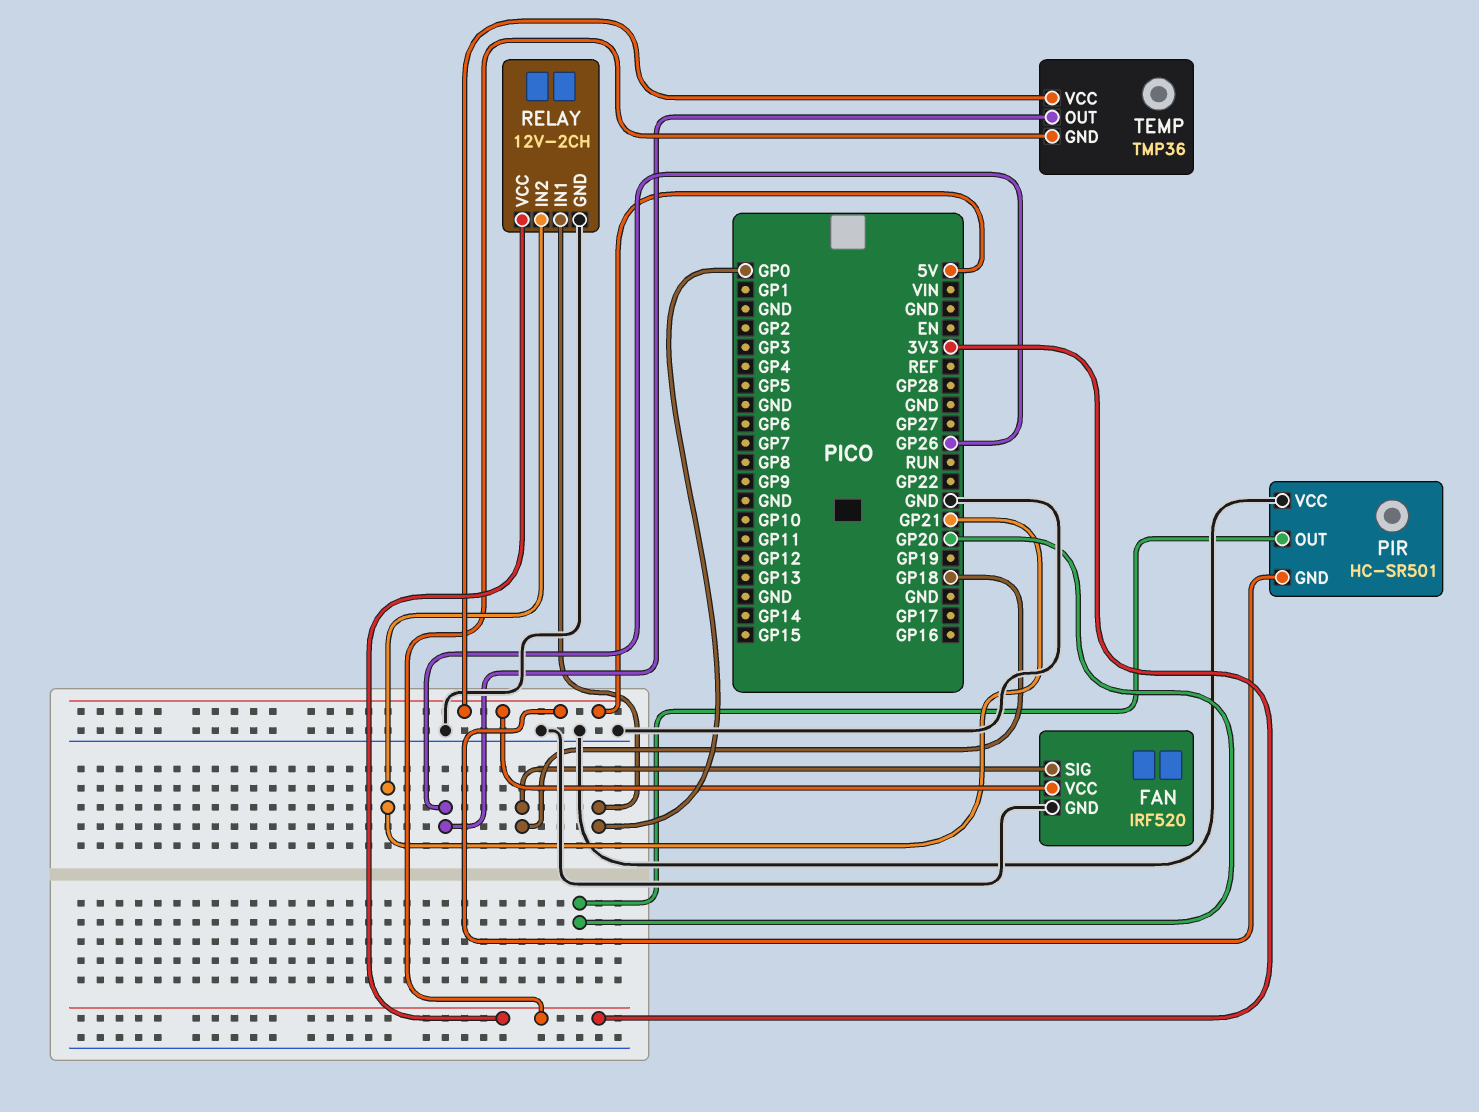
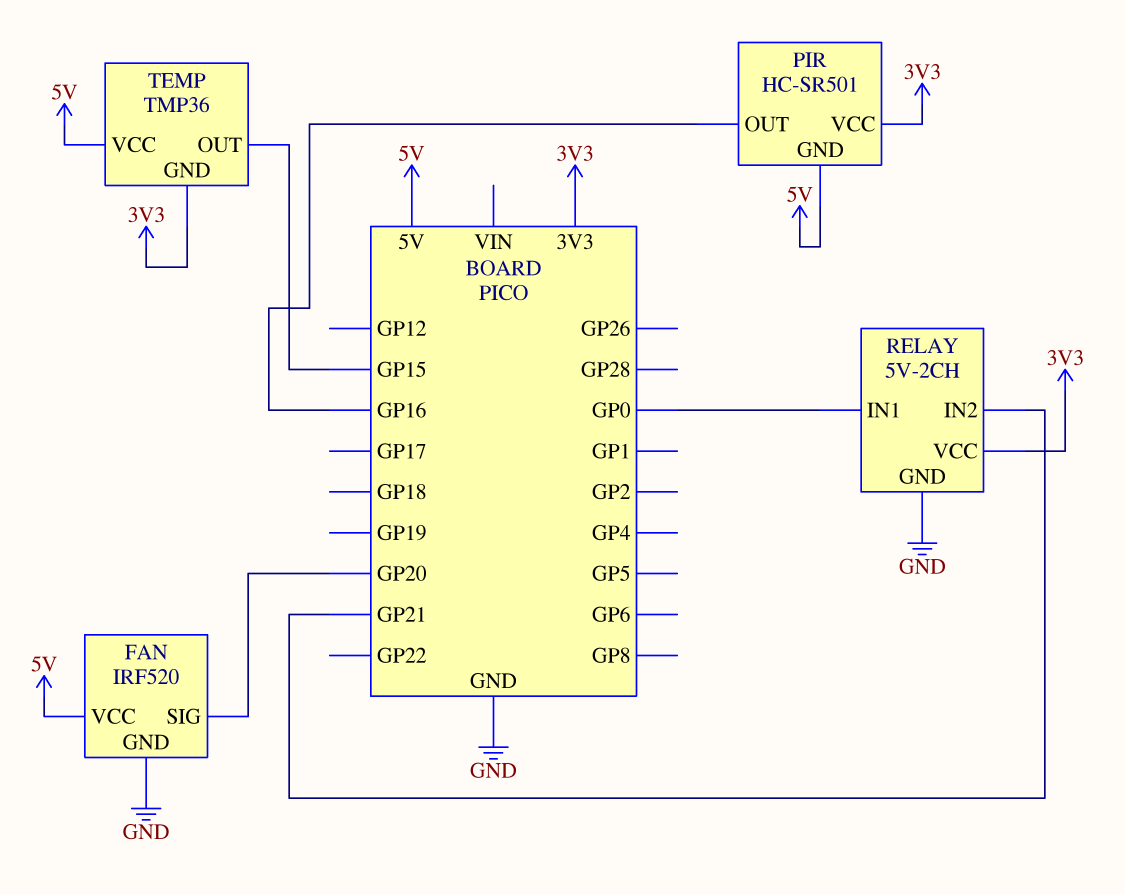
FAN pin SIG: GP18 -> GP20
PIR pin OUT: GP20 -> GP16
PIR pin VCC: GND -> 3V3
RELAY: 12V-2CH -> 5V-2CH
TEMP pin OUT: GP26 -> GP15

